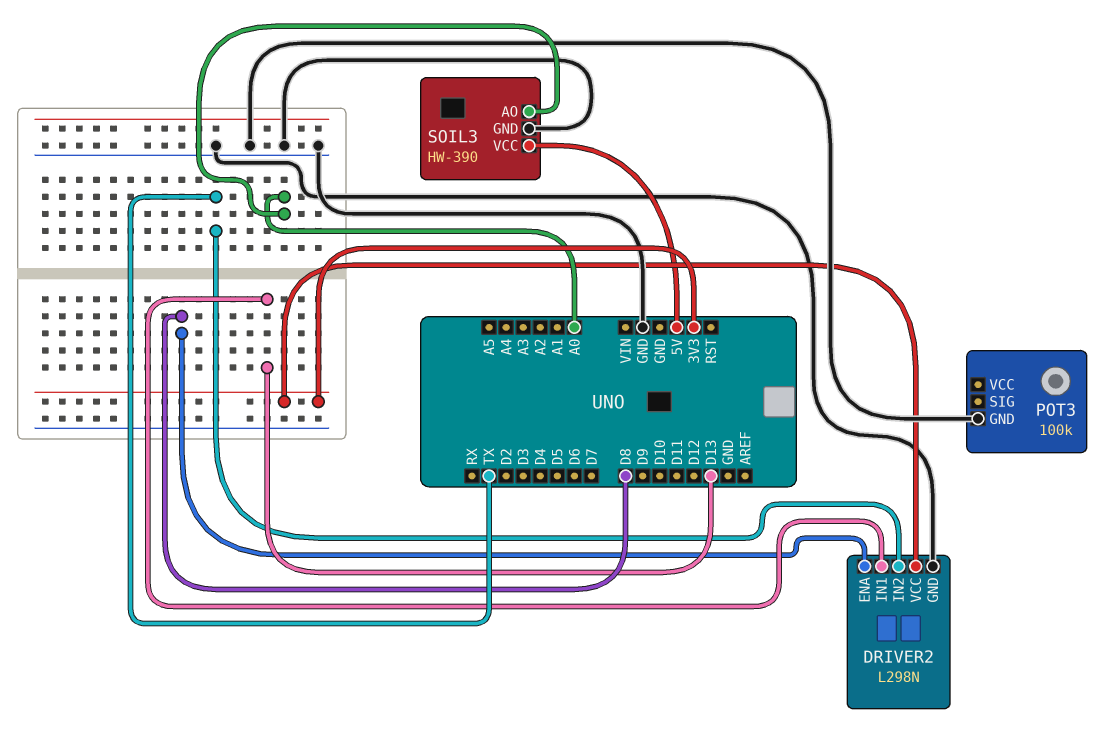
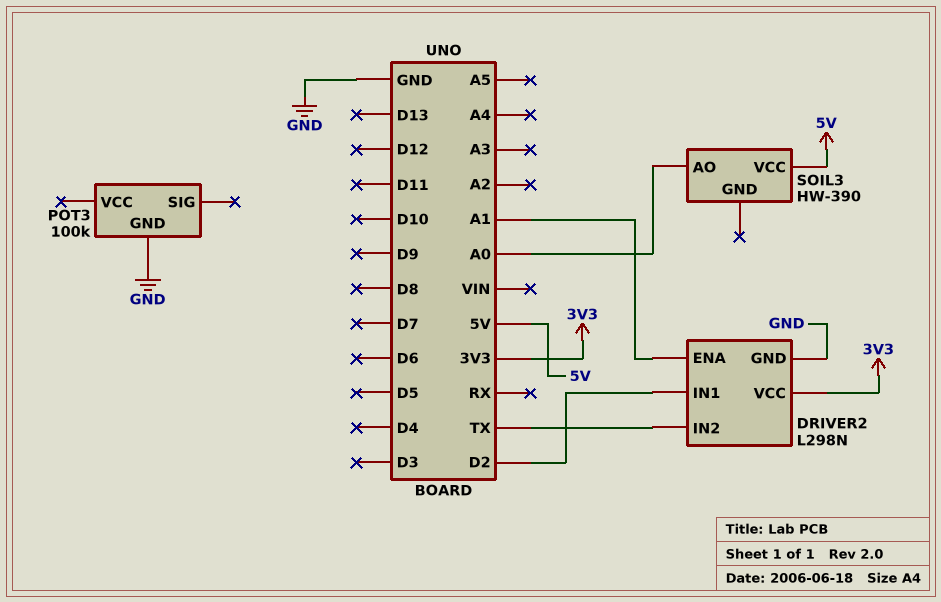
DRIVER2 pin ENA: D8 -> A1
DRIVER2 pin IN1: D13 -> D2
SOIL3 pin GND: GND -> none

